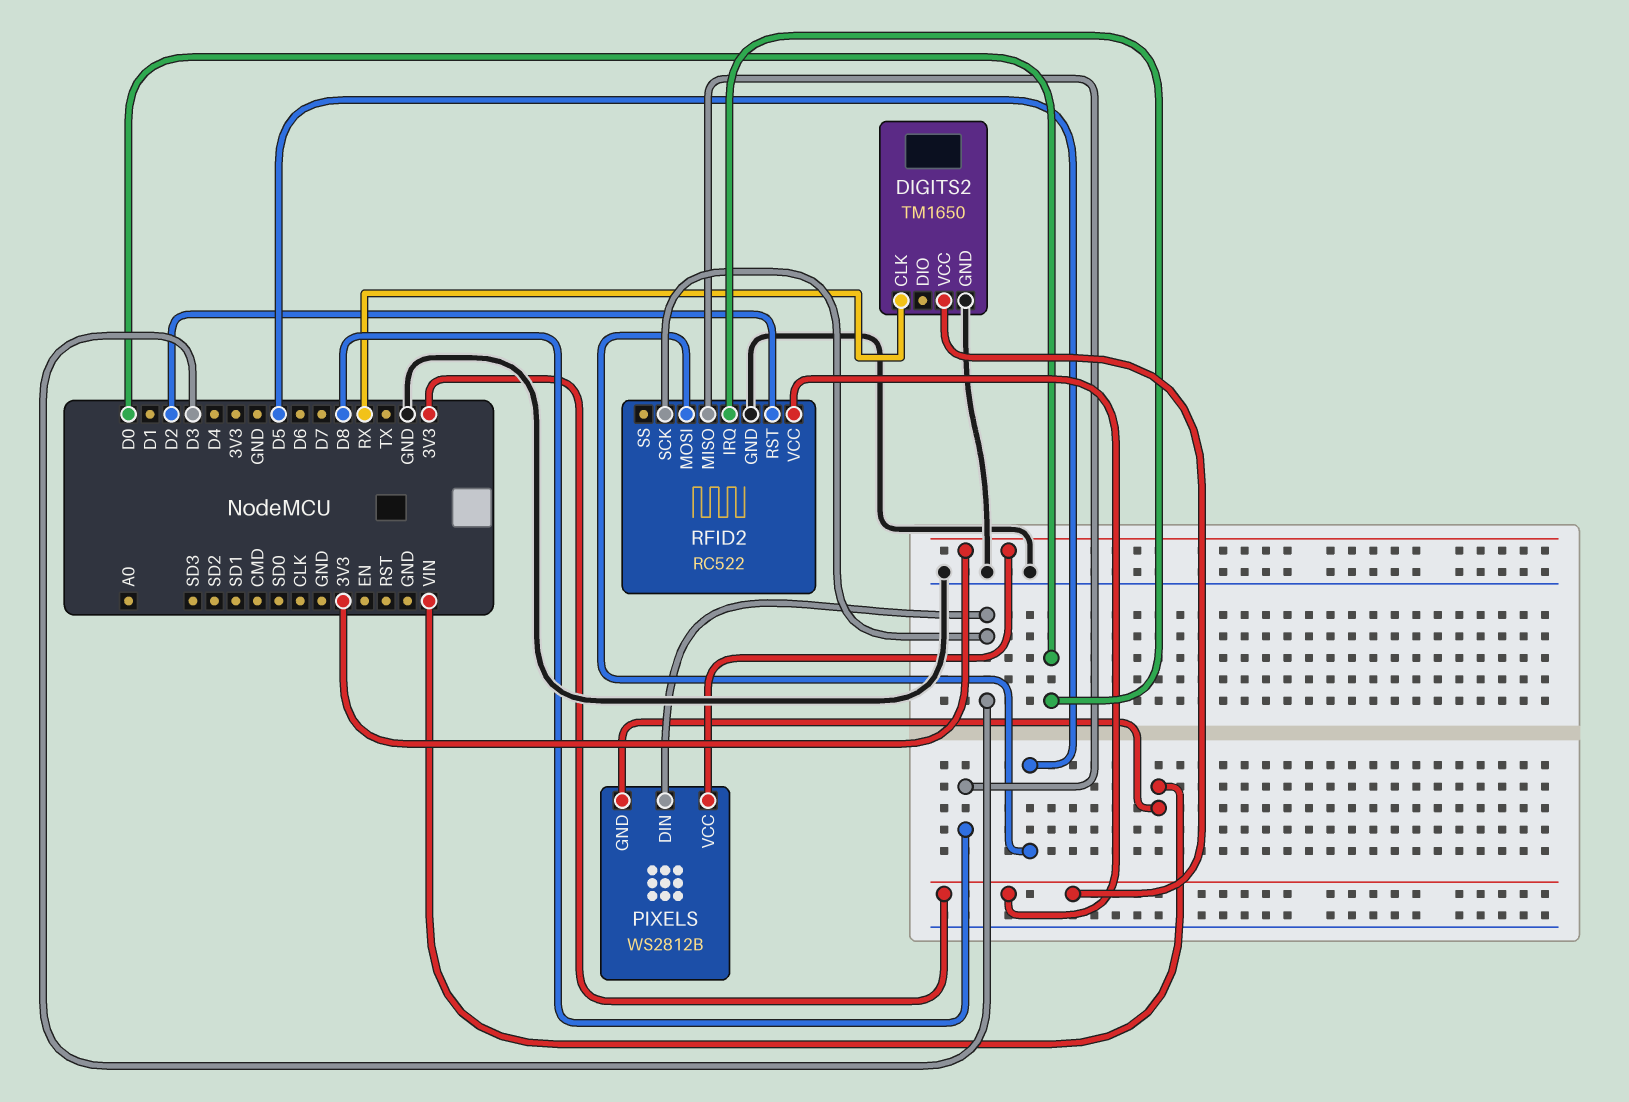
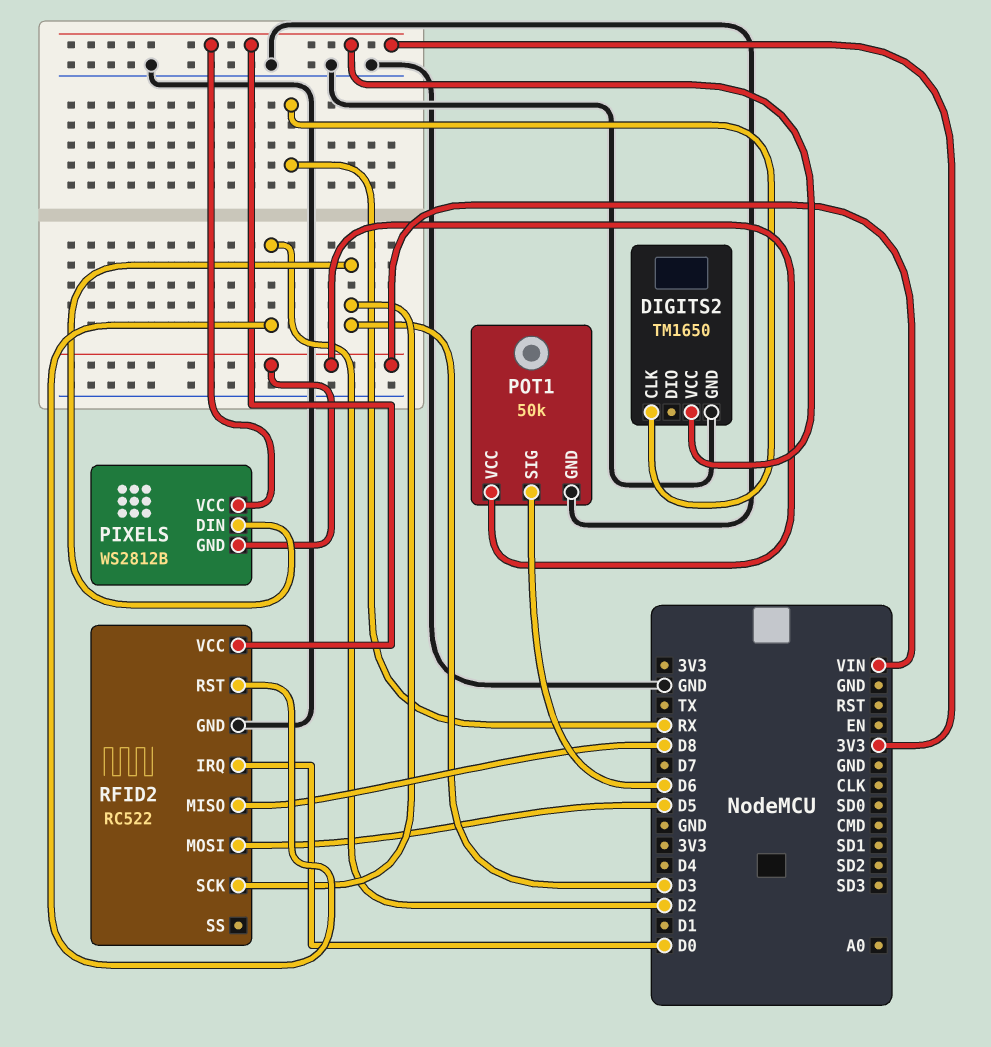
POT1: none -> 50k
POT1 pin GND: none -> GND
POT1 pin SIG: none -> D6
POT1 pin VCC: none -> VIN

